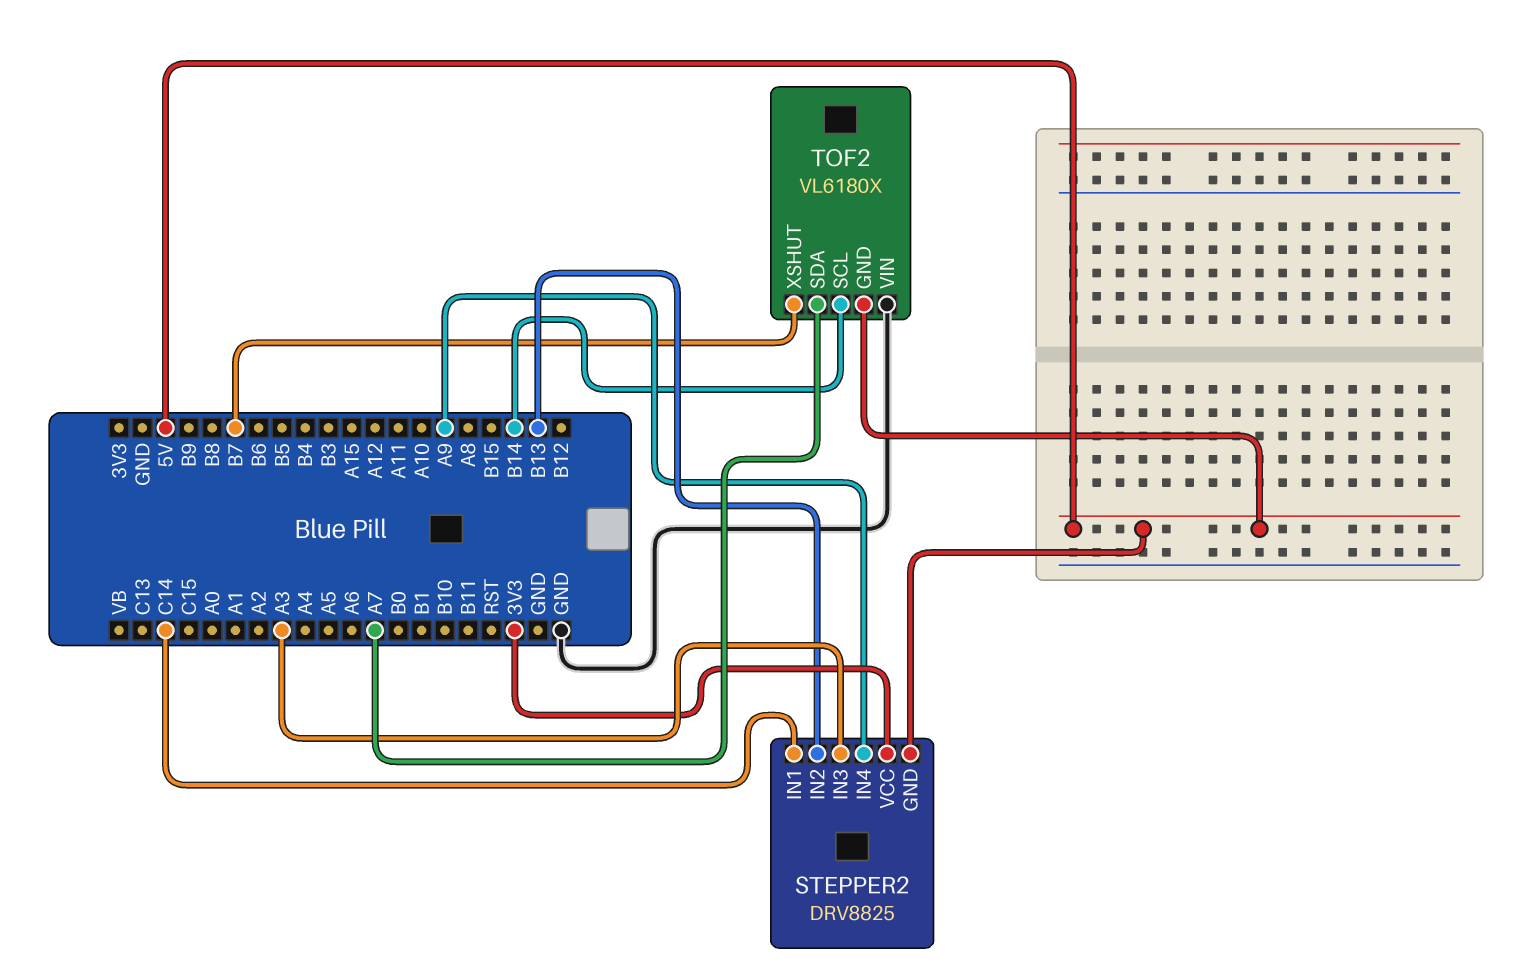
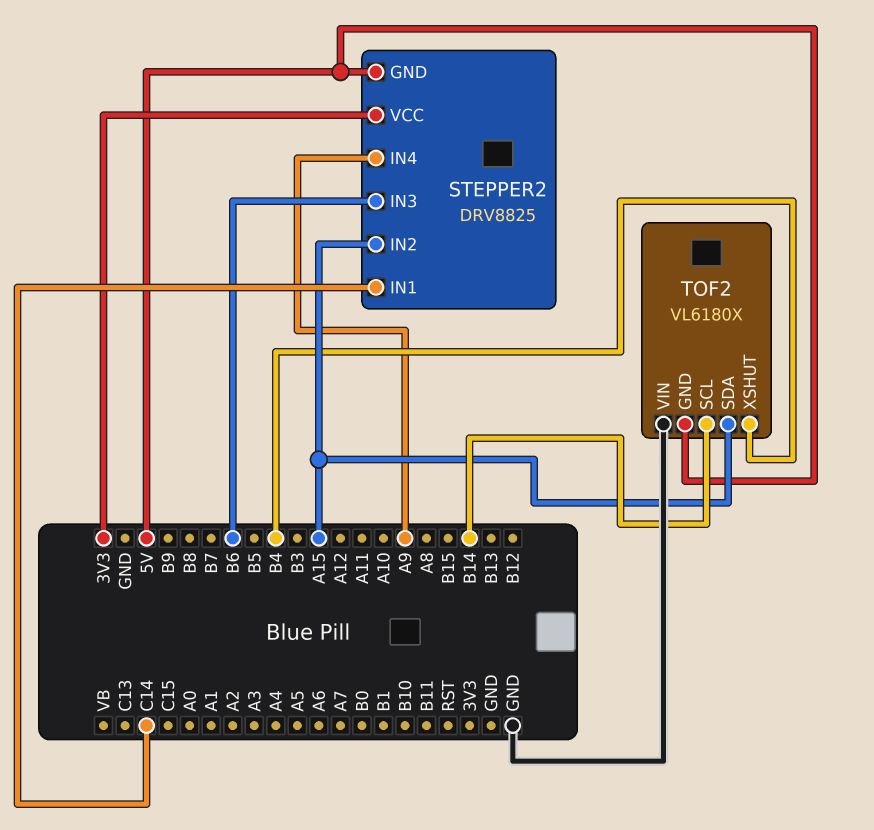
STEPPER2 pin IN2: B13 -> A15
STEPPER2 pin IN3: A3 -> B6
TOF2 pin SDA: A7 -> A15
TOF2 pin XSHUT: B7 -> B4

